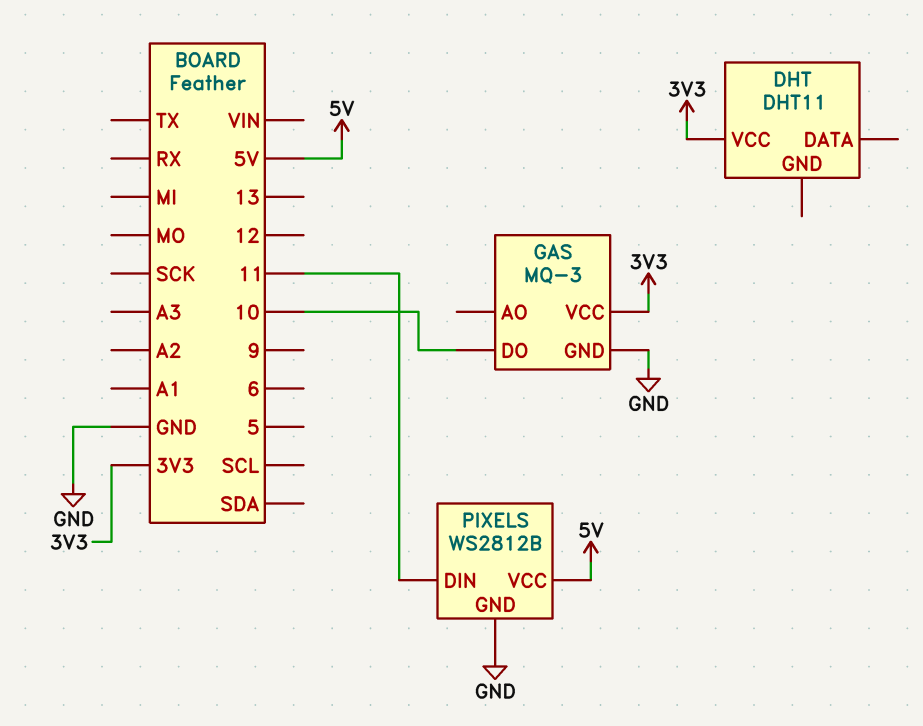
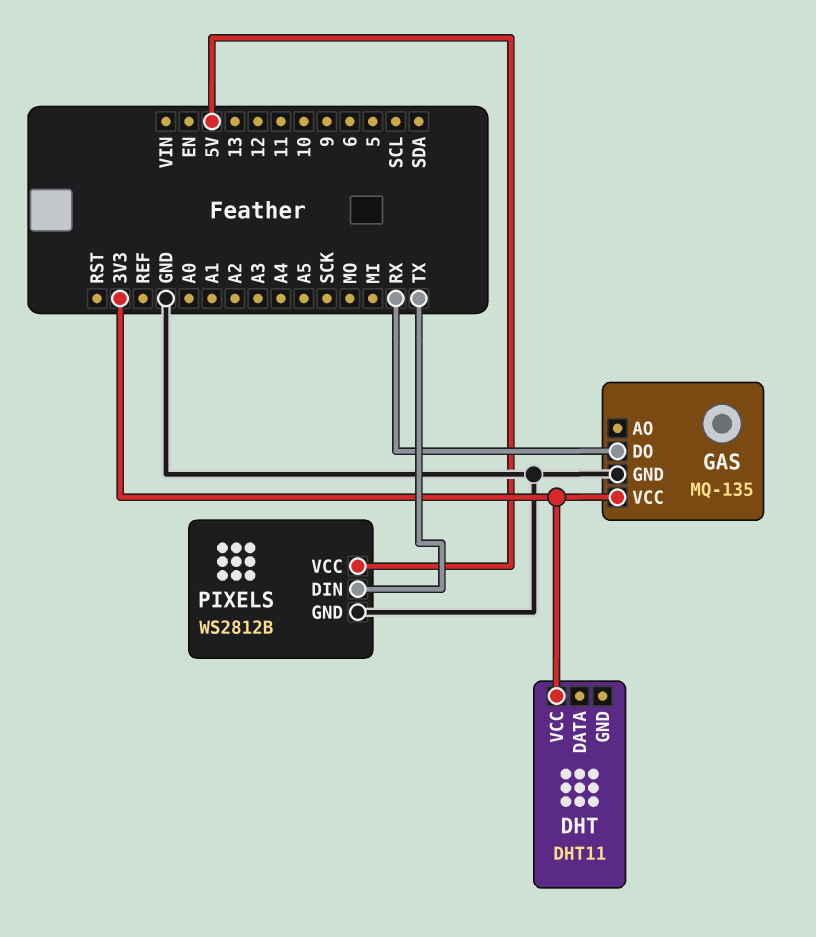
GAS: MQ-3 -> MQ-135
GAS pin DO: 10 -> RX
PIXELS pin DIN: 11 -> TX

